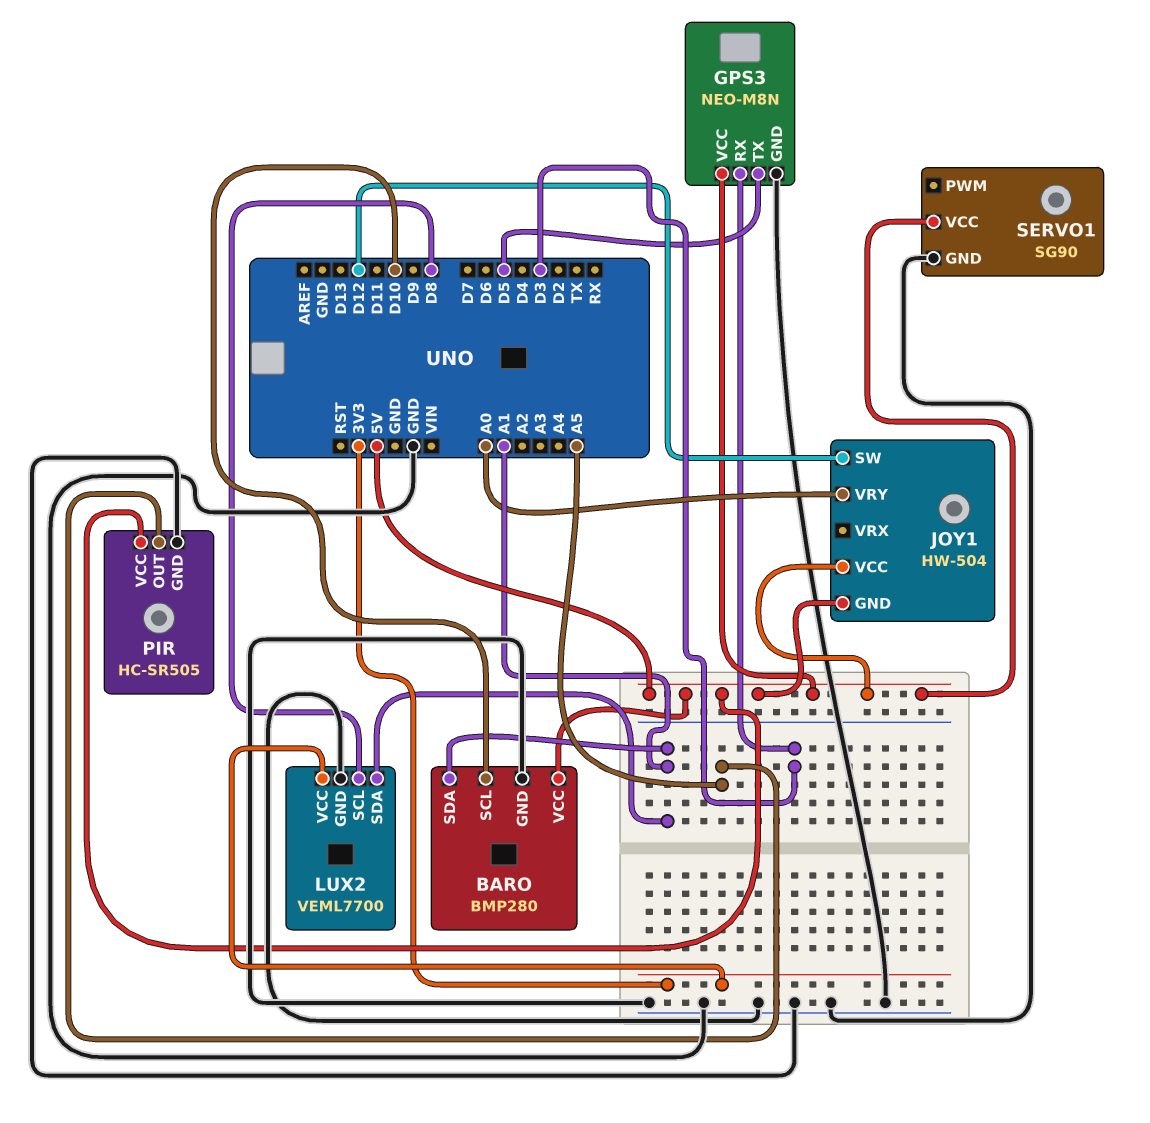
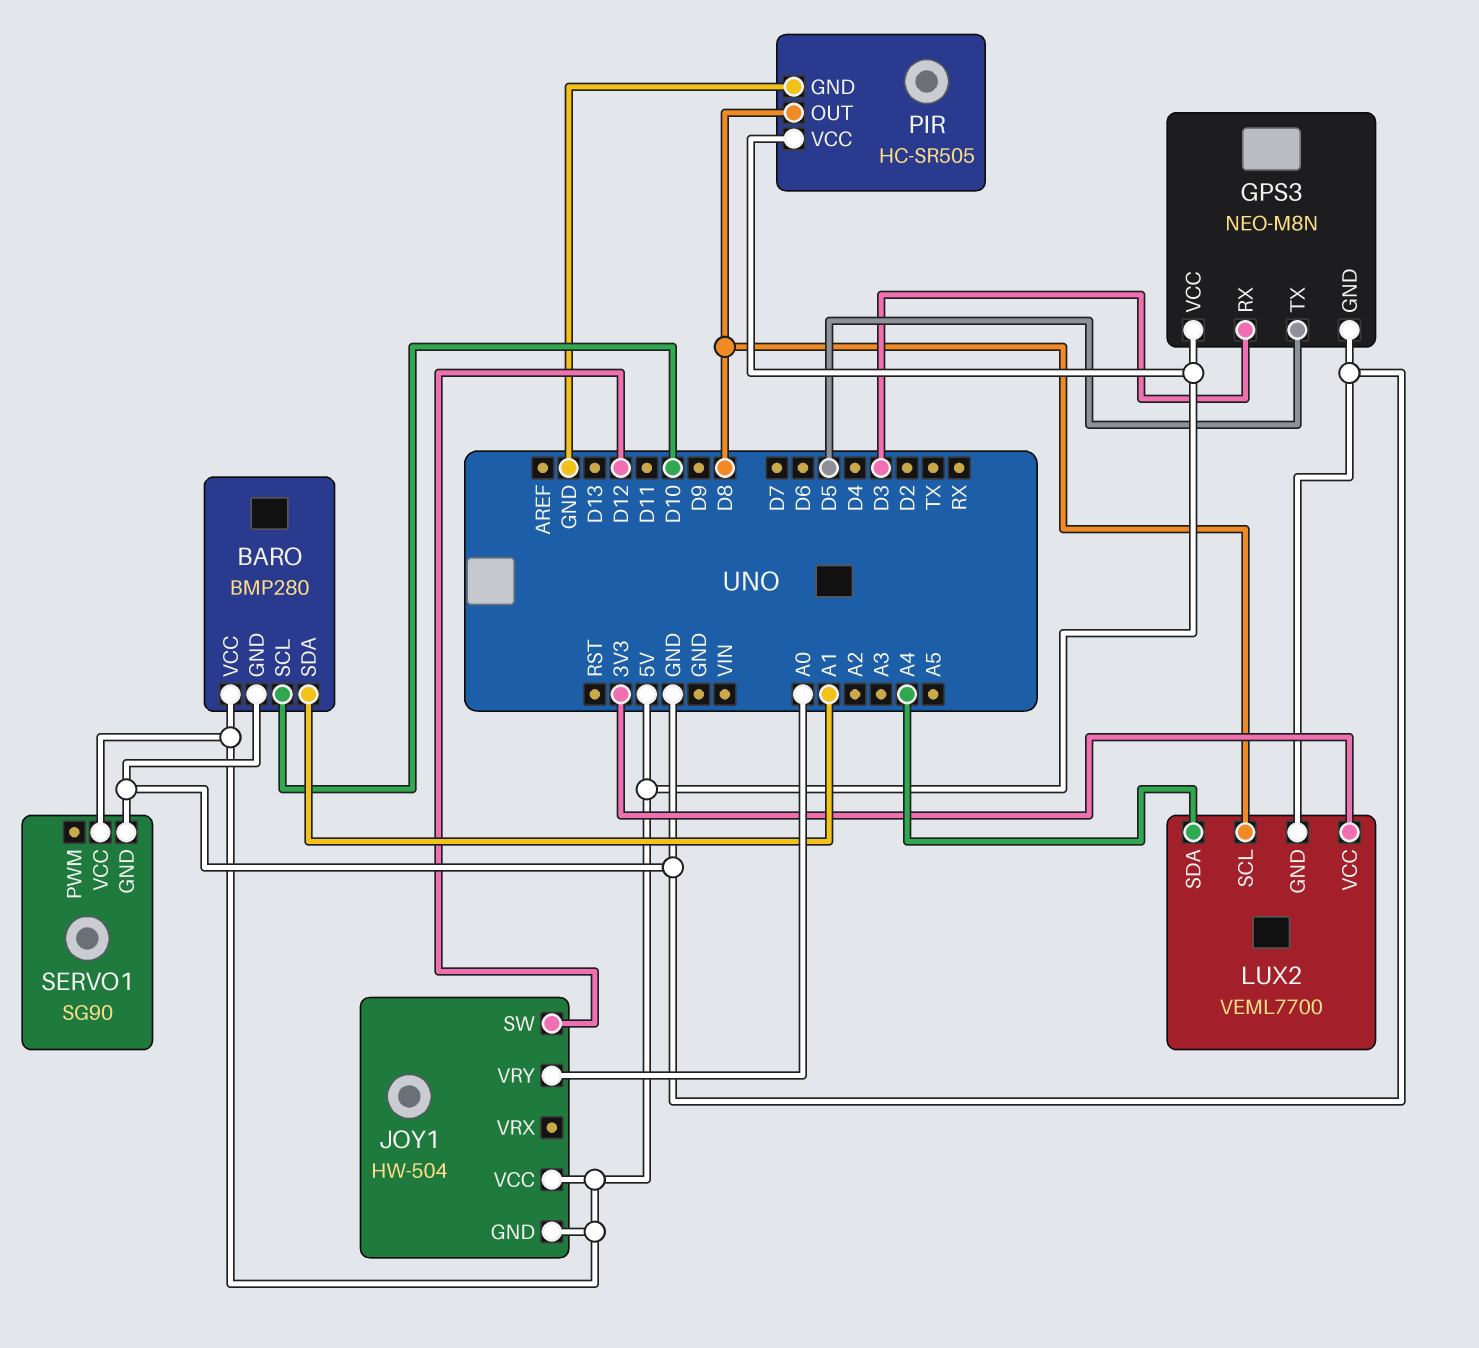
LUX2 pin SDA: A1 -> A4
PIR pin OUT: A5 -> D8

